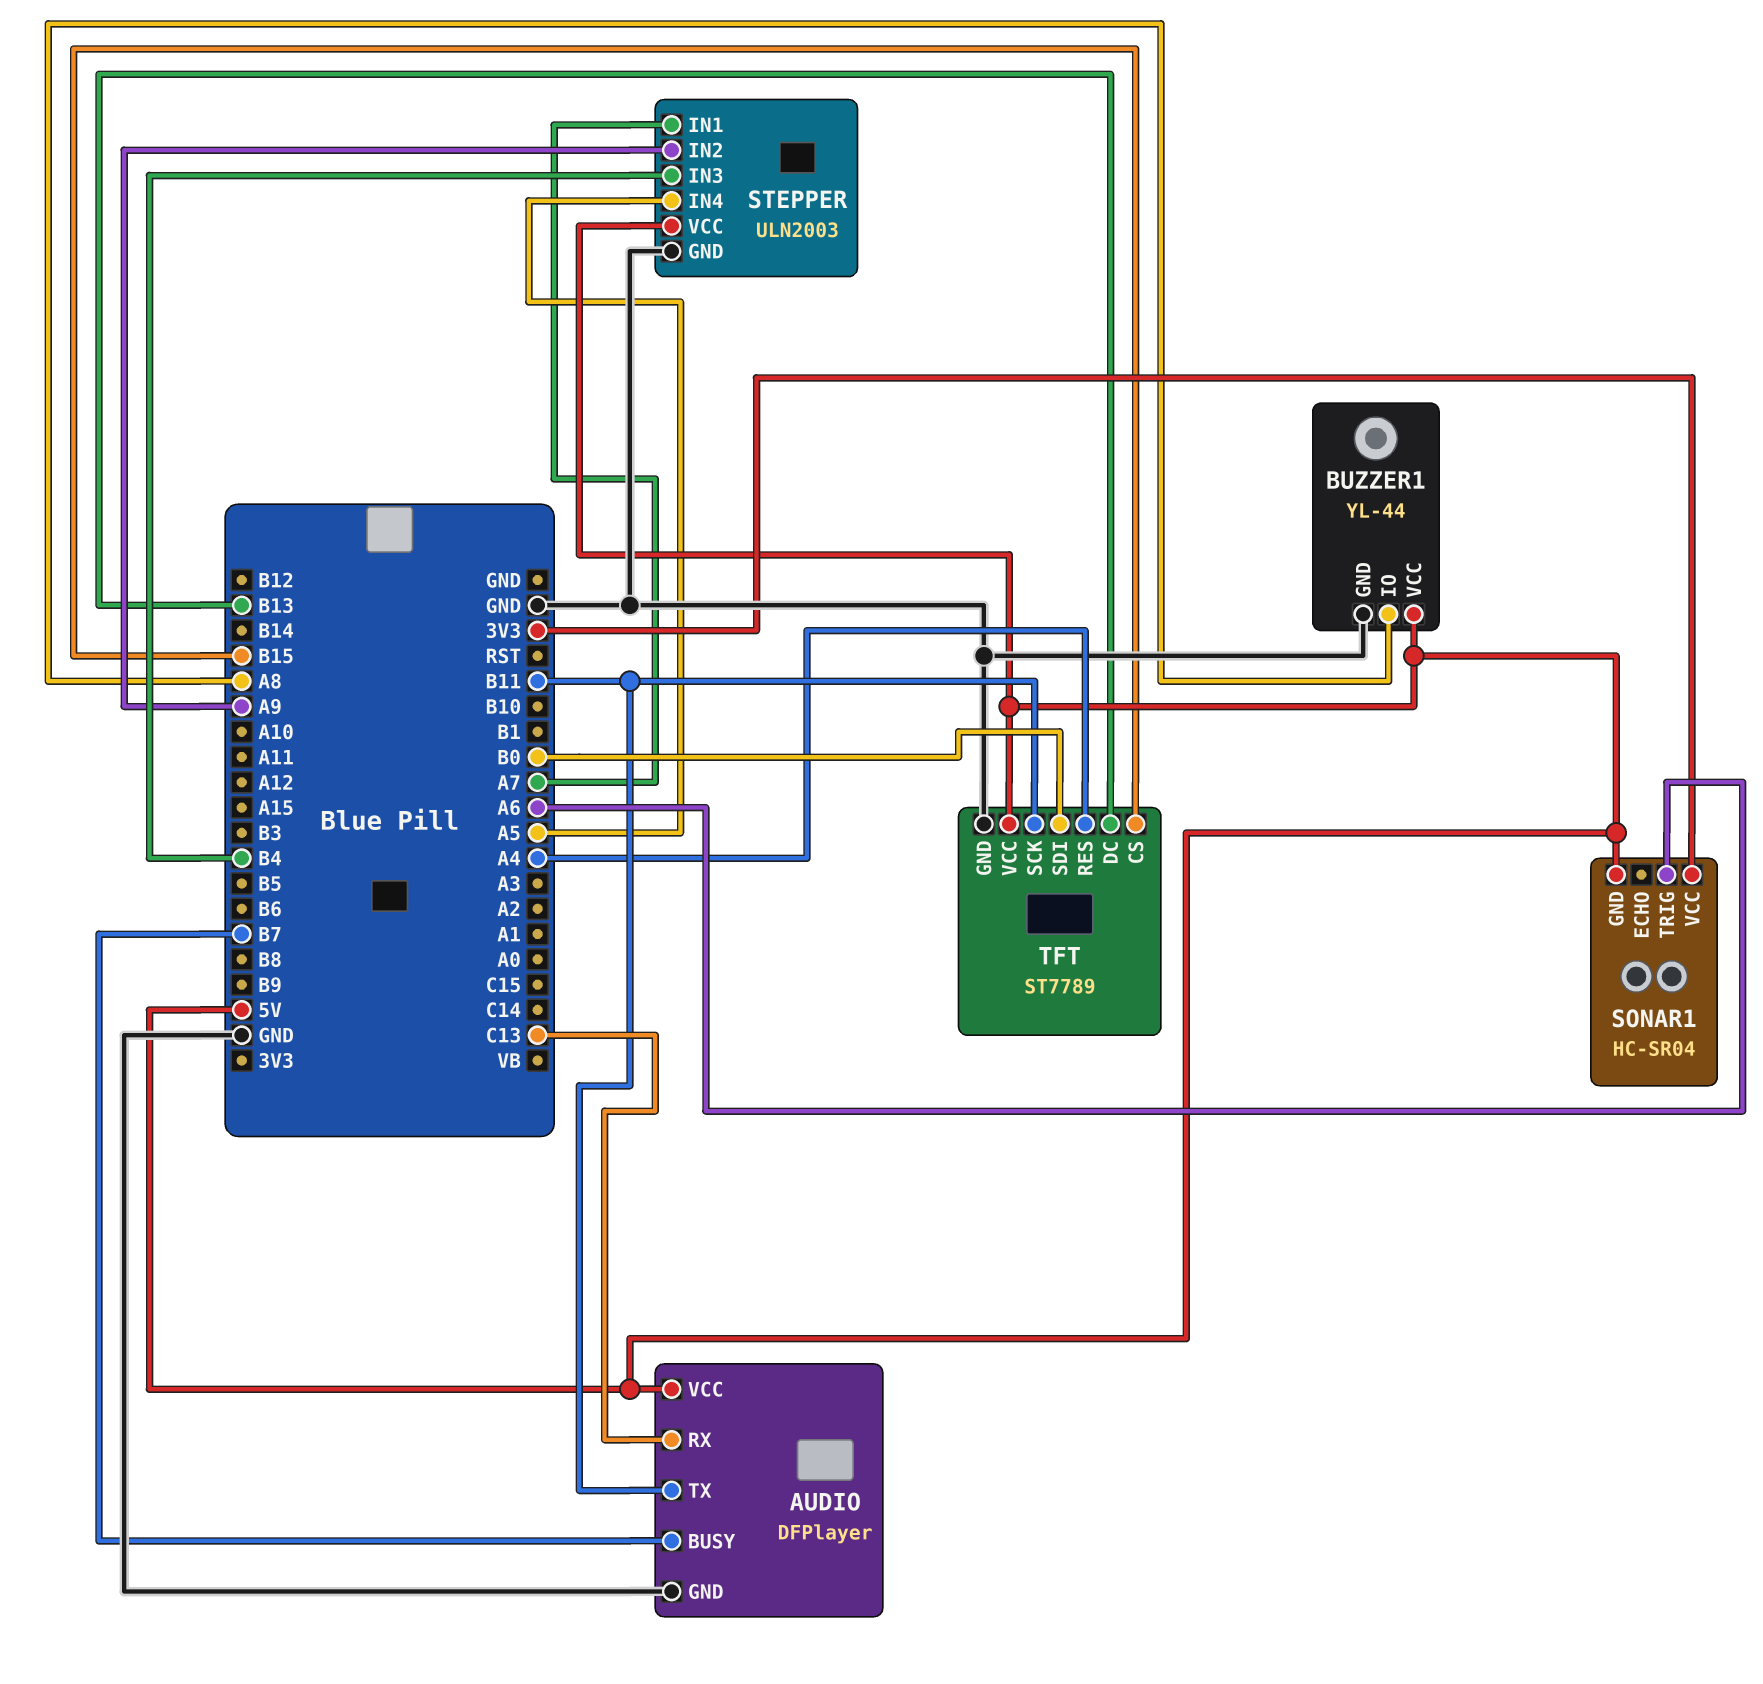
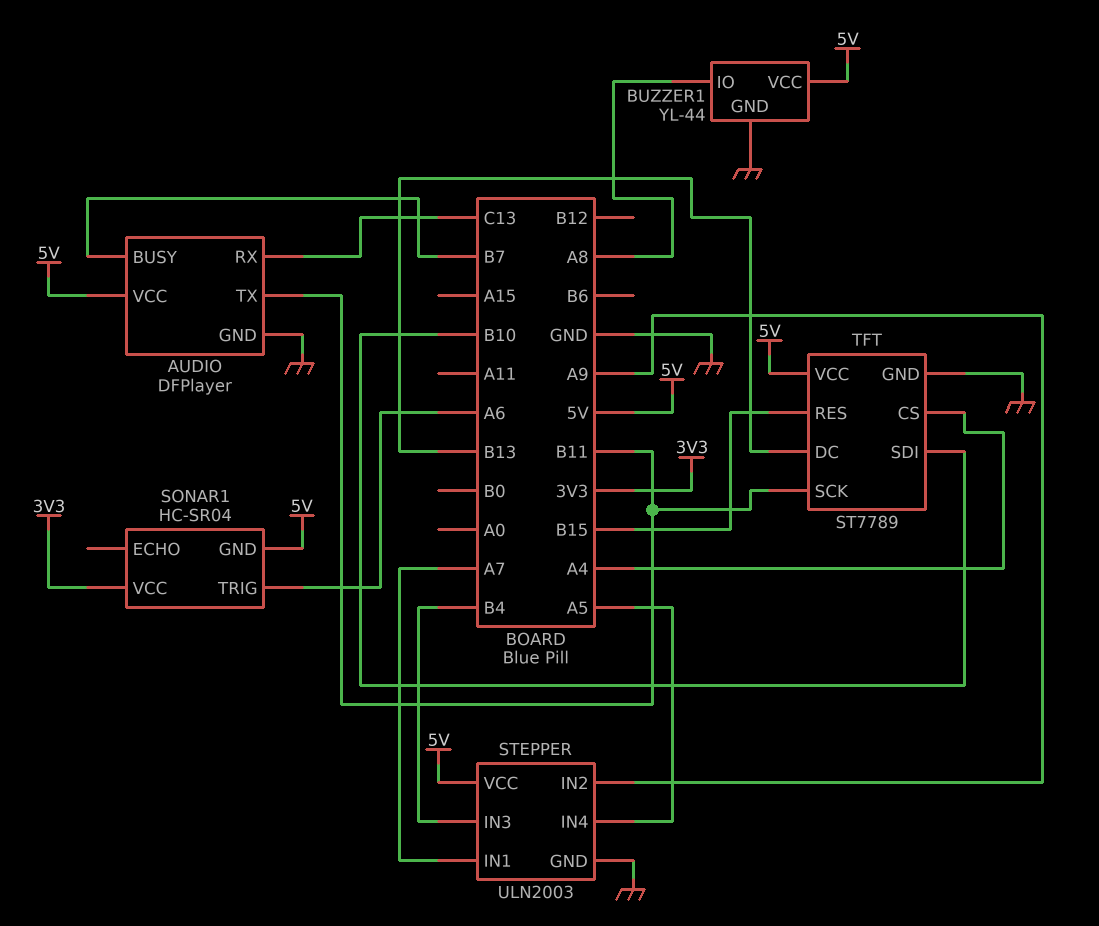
TFT pin CS: B15 -> A4
TFT pin RES: A4 -> B15
TFT pin SDI: B0 -> B10

